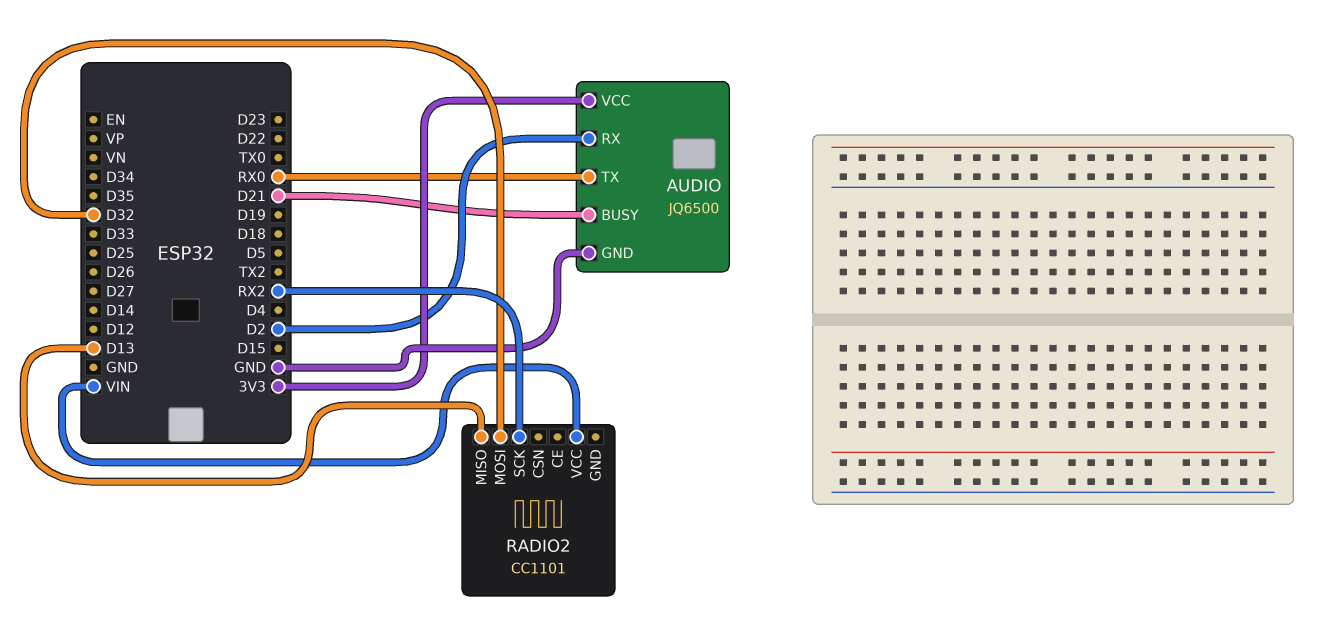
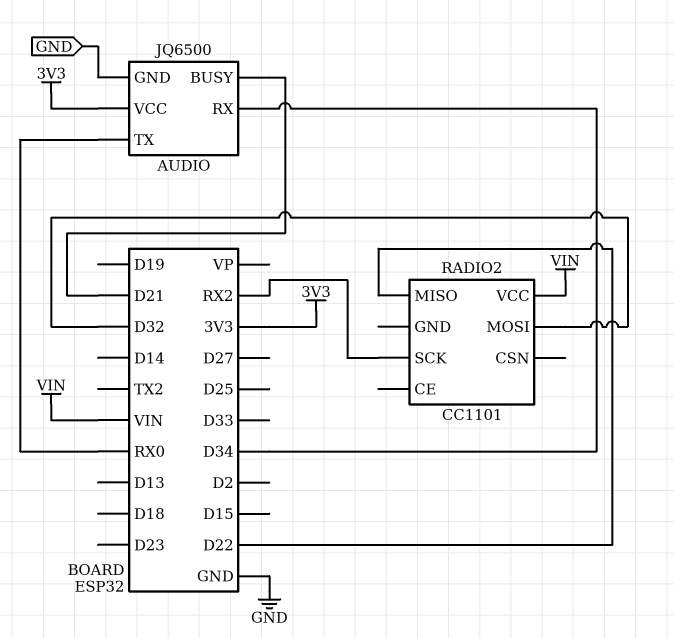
AUDIO pin RX: D2 -> D34
RADIO2 pin MISO: D13 -> D22

